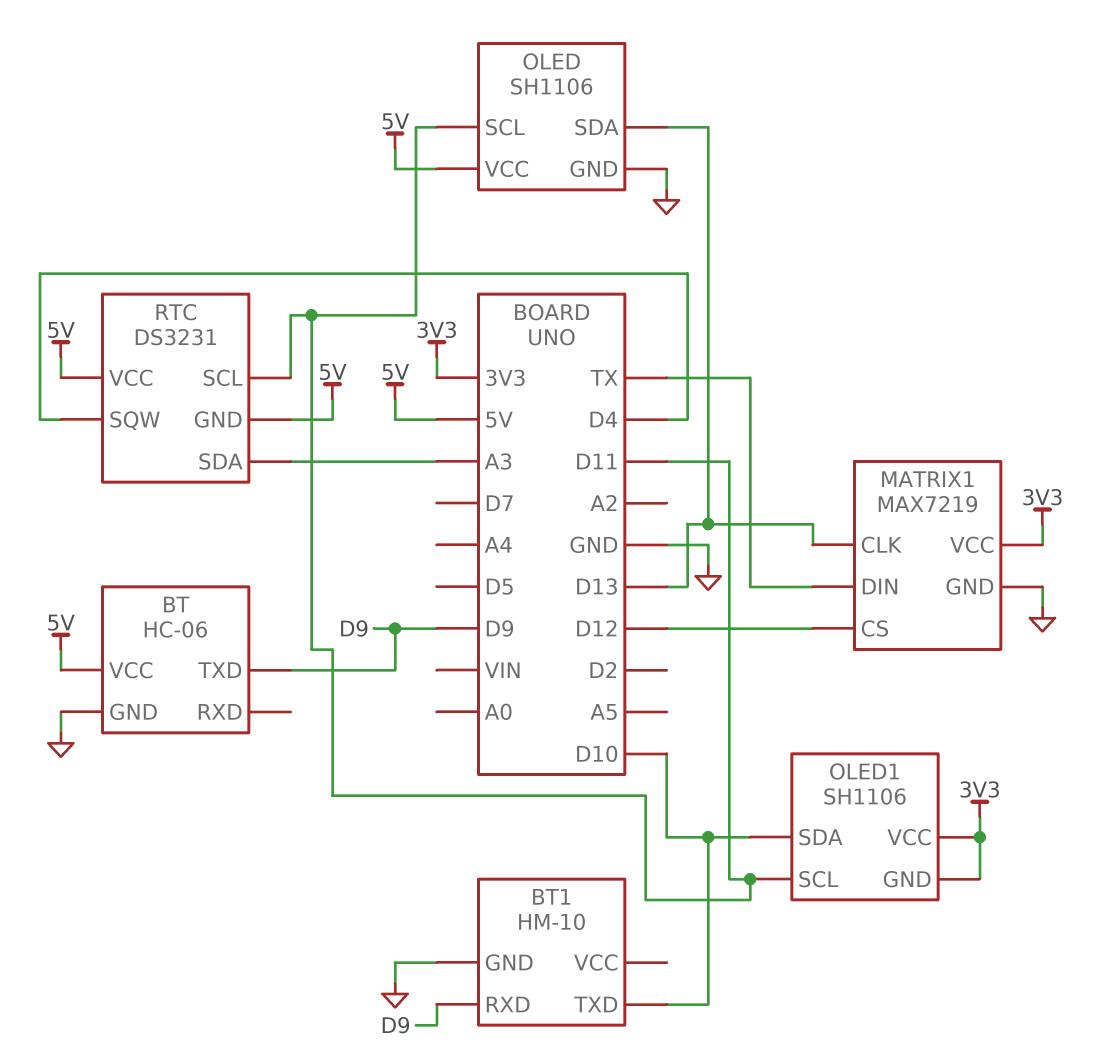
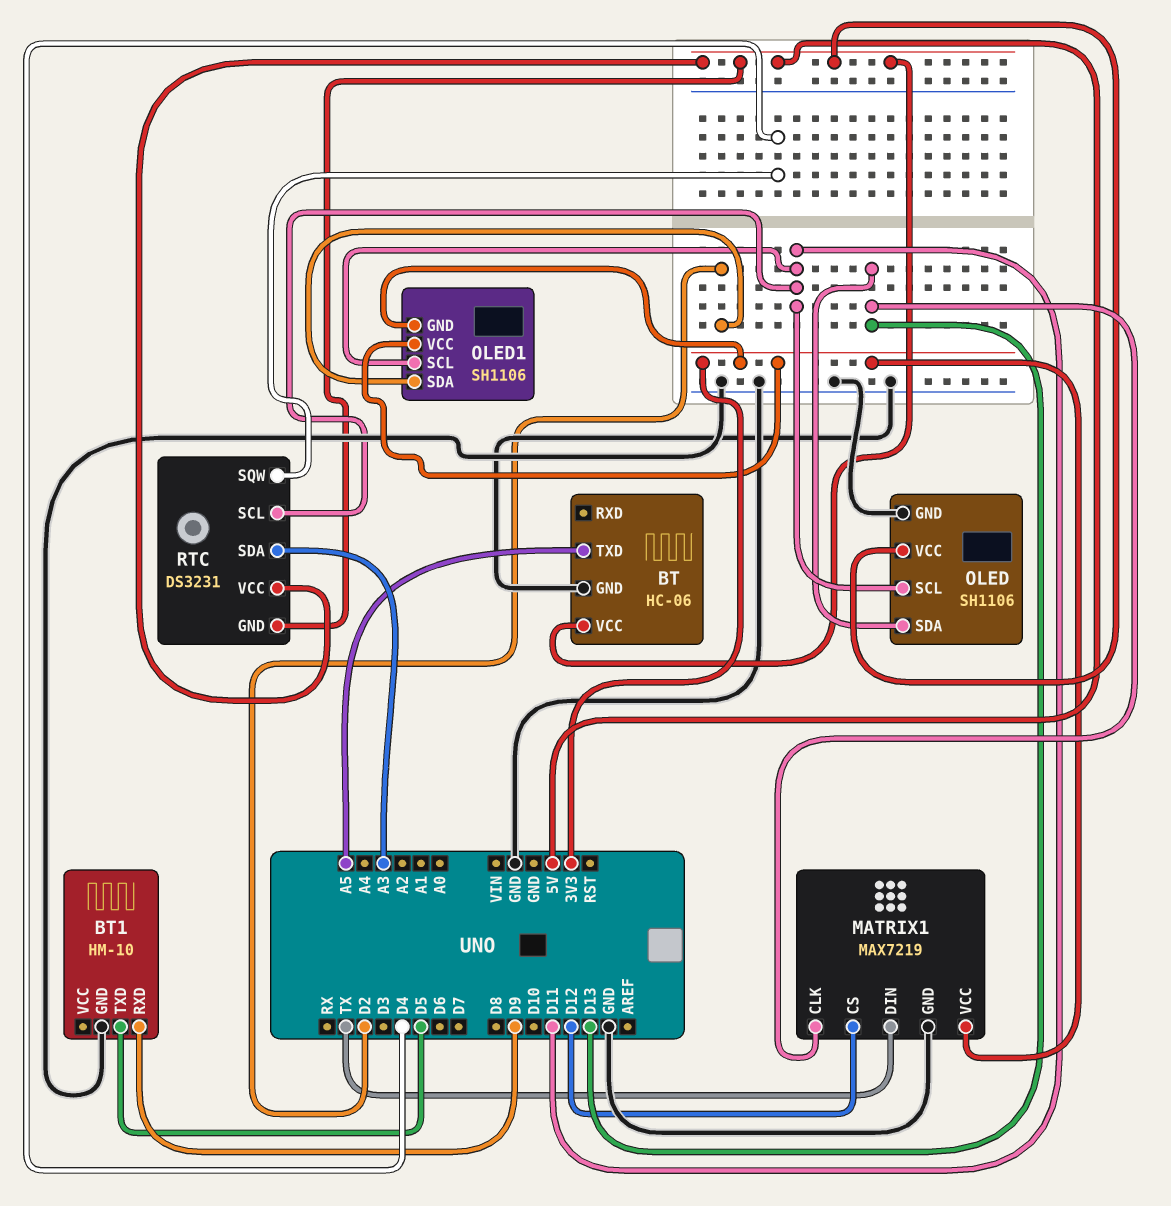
BT pin TXD: D9 -> A5
BT1 pin TXD: D10 -> D5
OLED1 pin SDA: D10 -> D2

